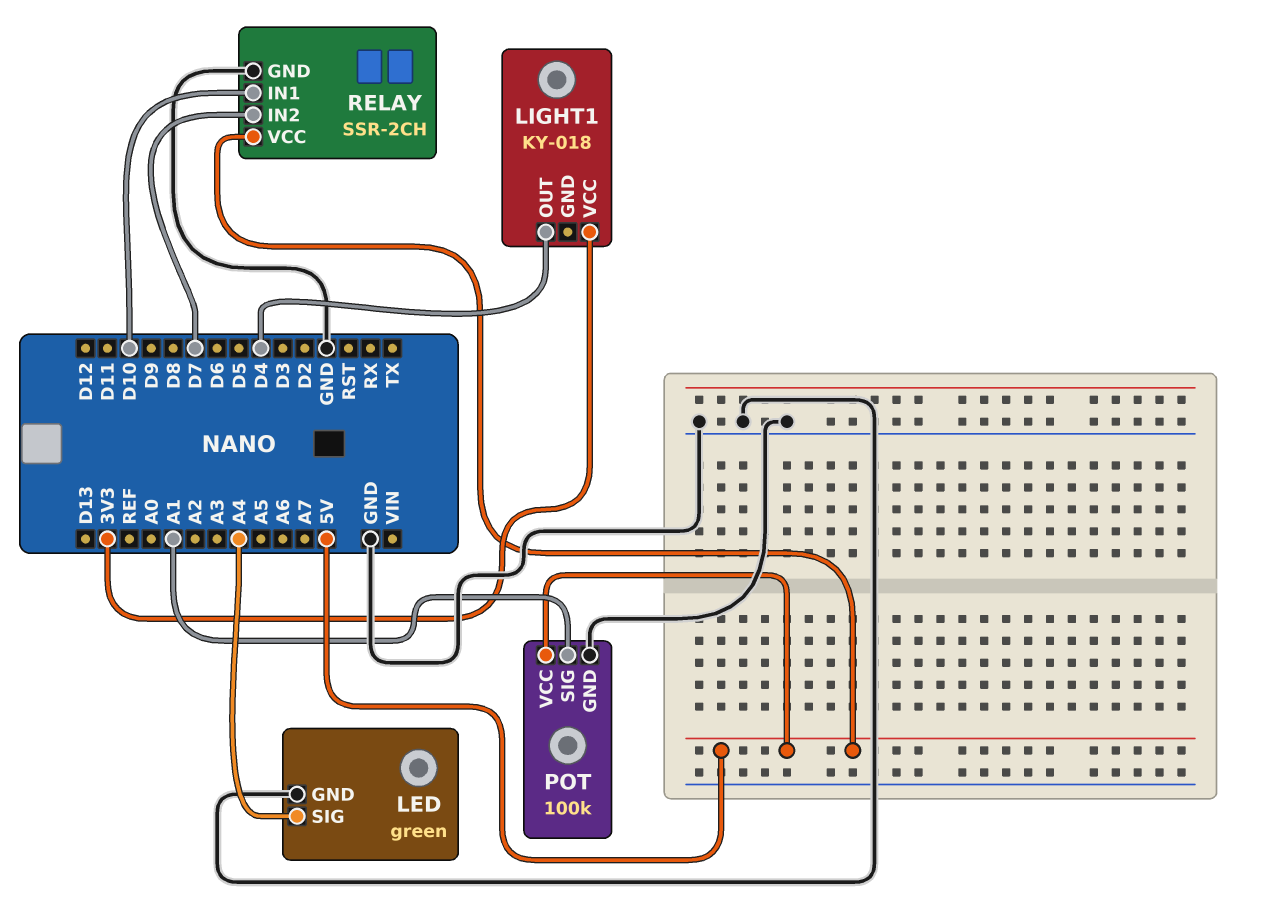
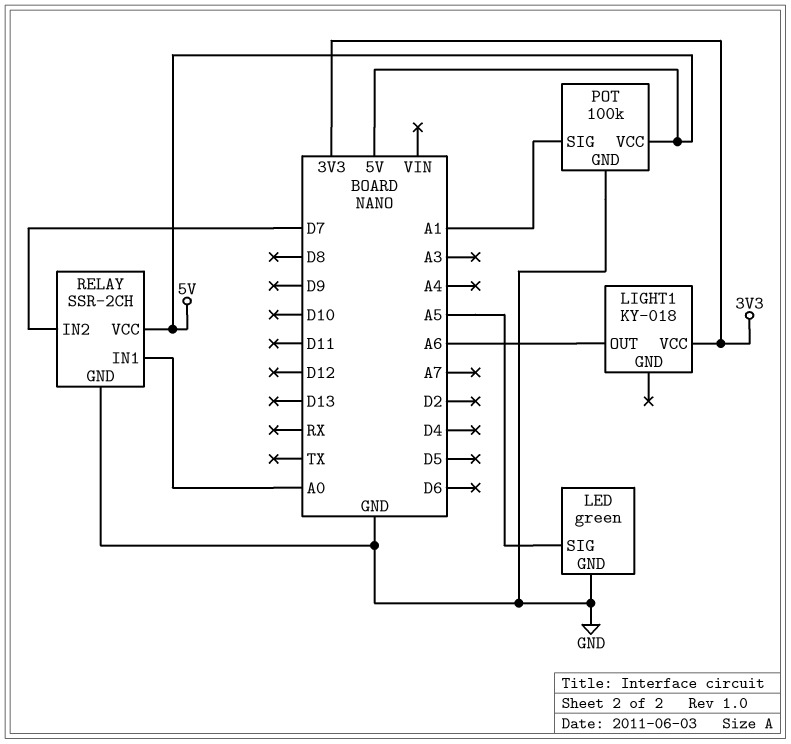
LED pin SIG: A4 -> A5
LIGHT1 pin OUT: D4 -> A6
RELAY pin IN1: D10 -> A0

